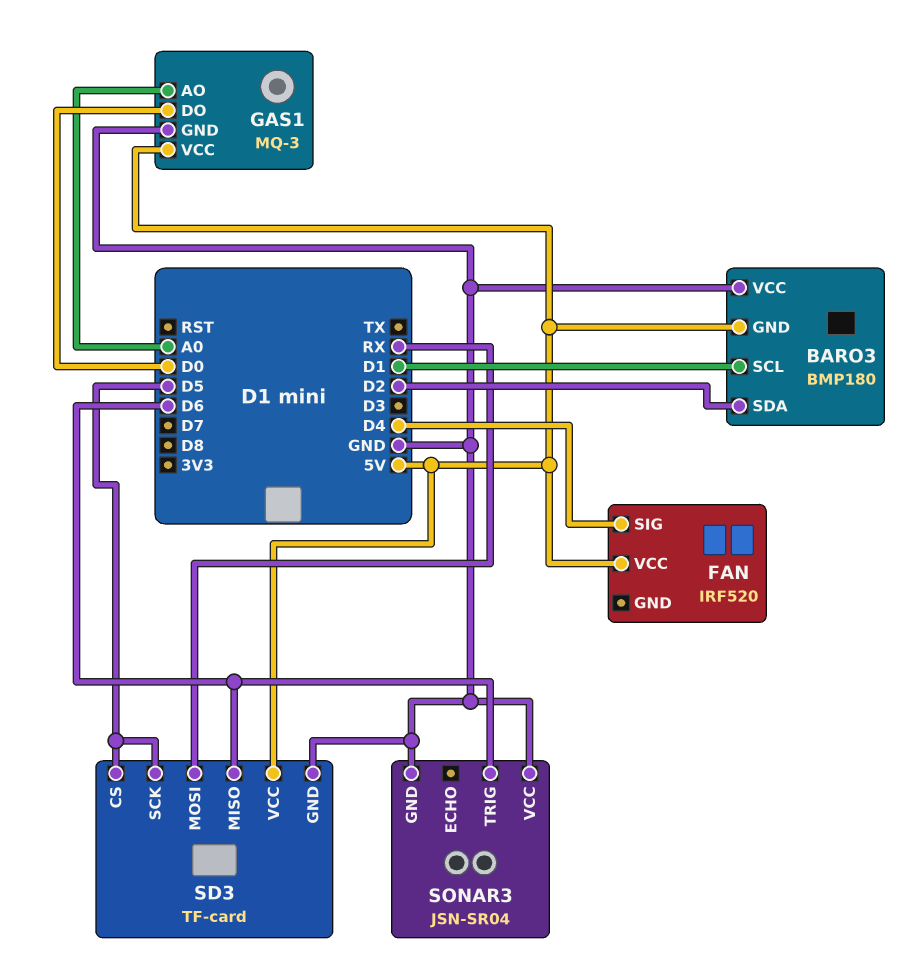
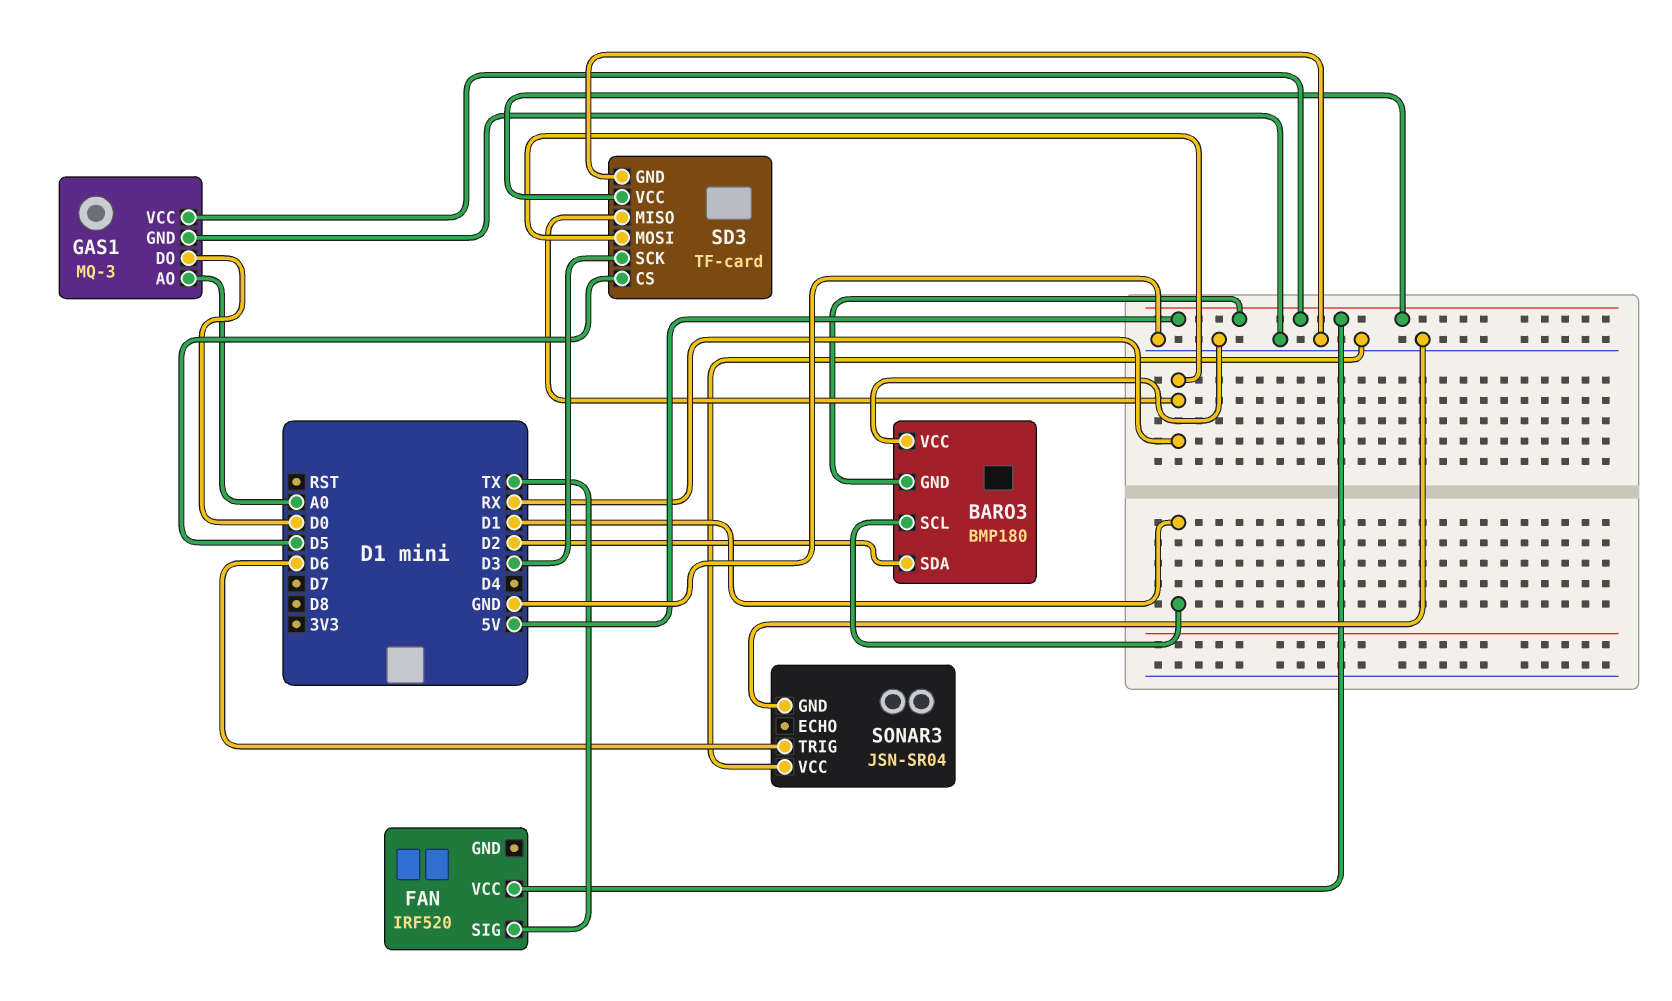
FAN pin SIG: D4 -> TX
SD3 pin MISO: D6 -> RX
SD3 pin SCK: D5 -> D3

